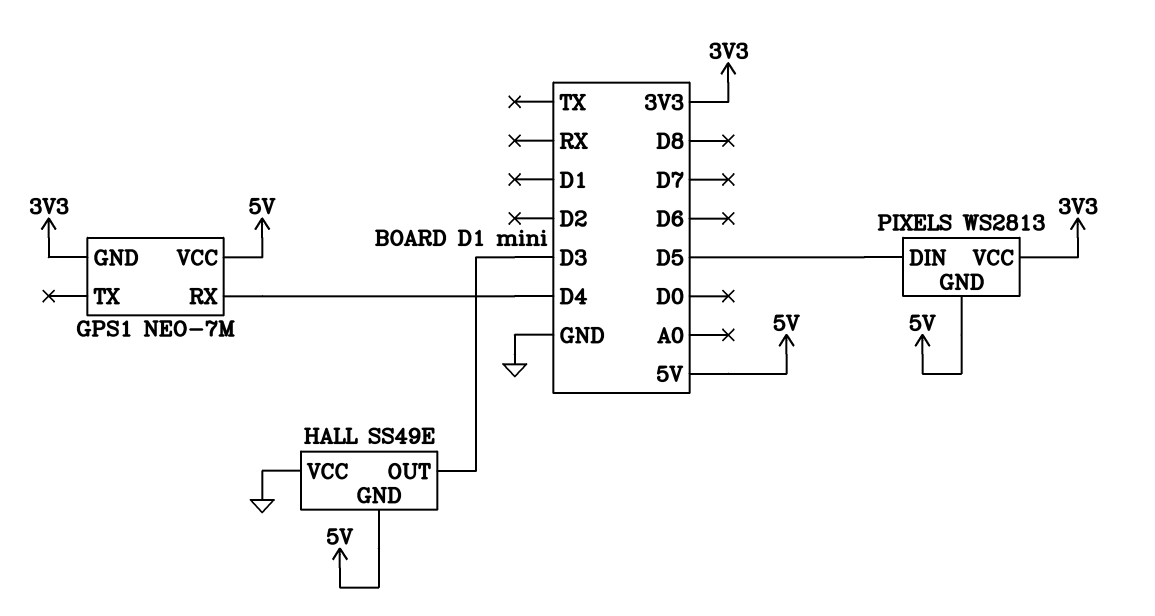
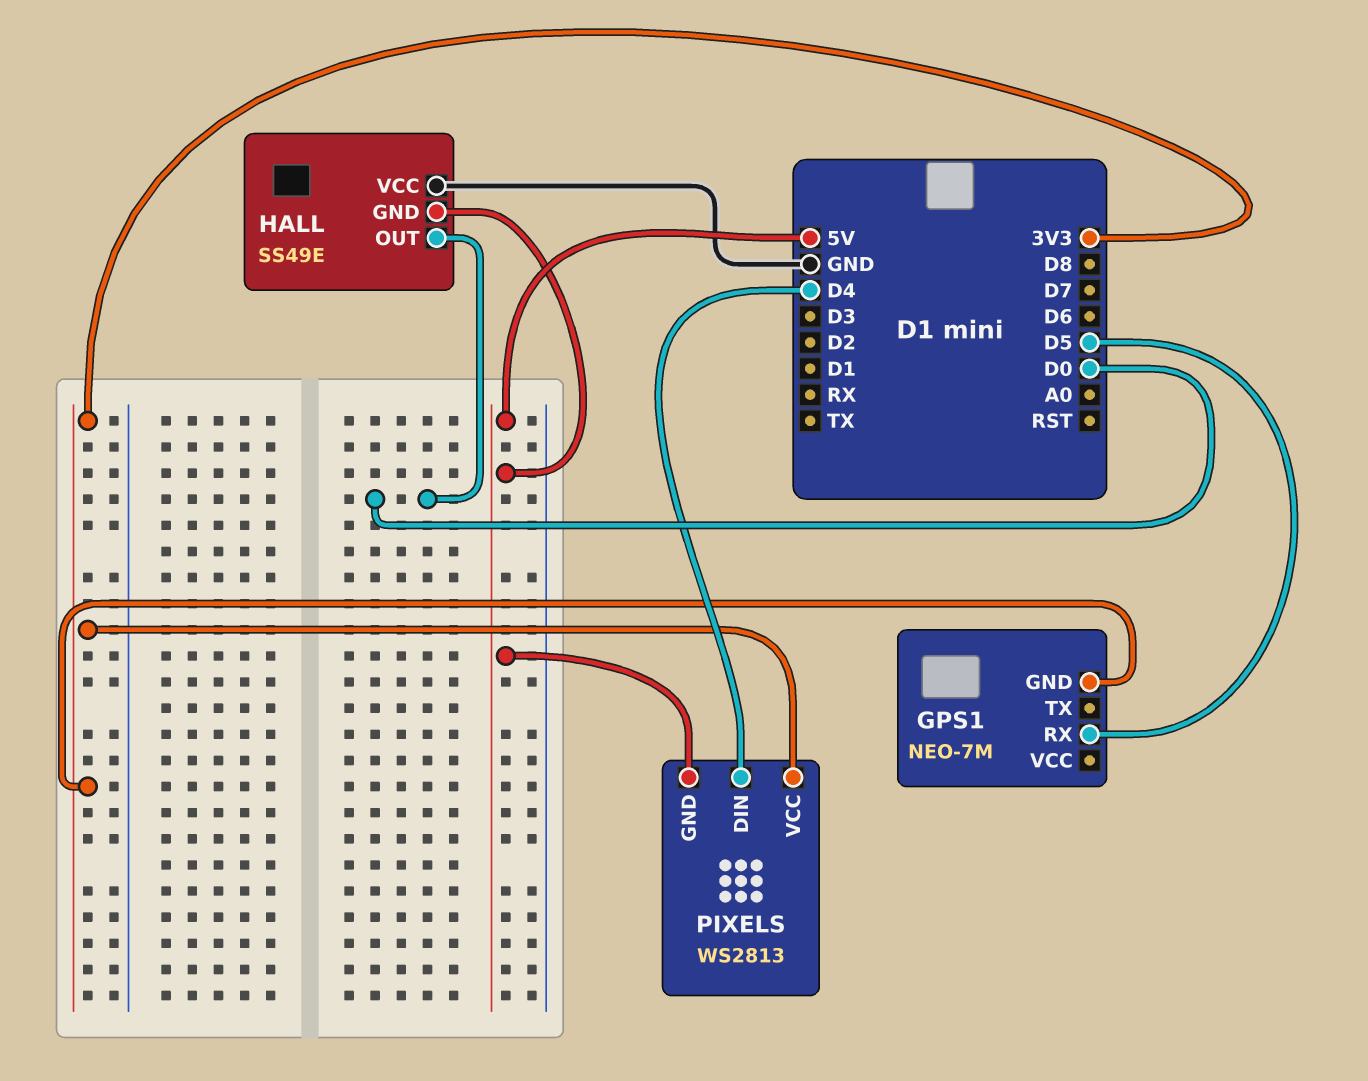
GPS1 pin RX: D4 -> D5
GPS1 pin VCC: 5V -> none
HALL pin OUT: D3 -> D0
PIXELS pin DIN: D5 -> D4

